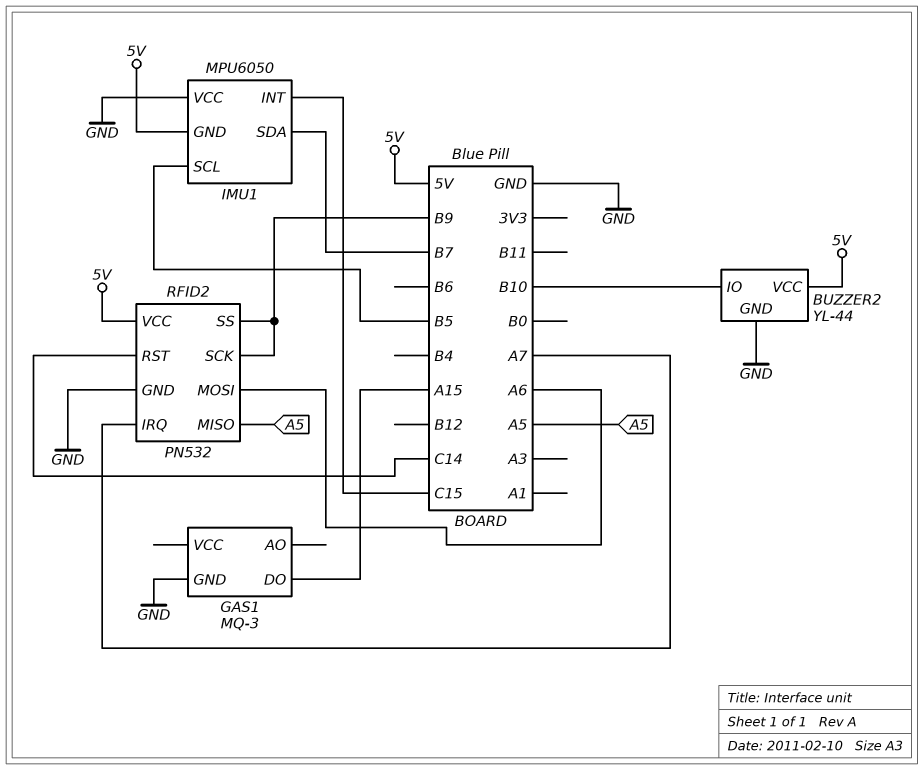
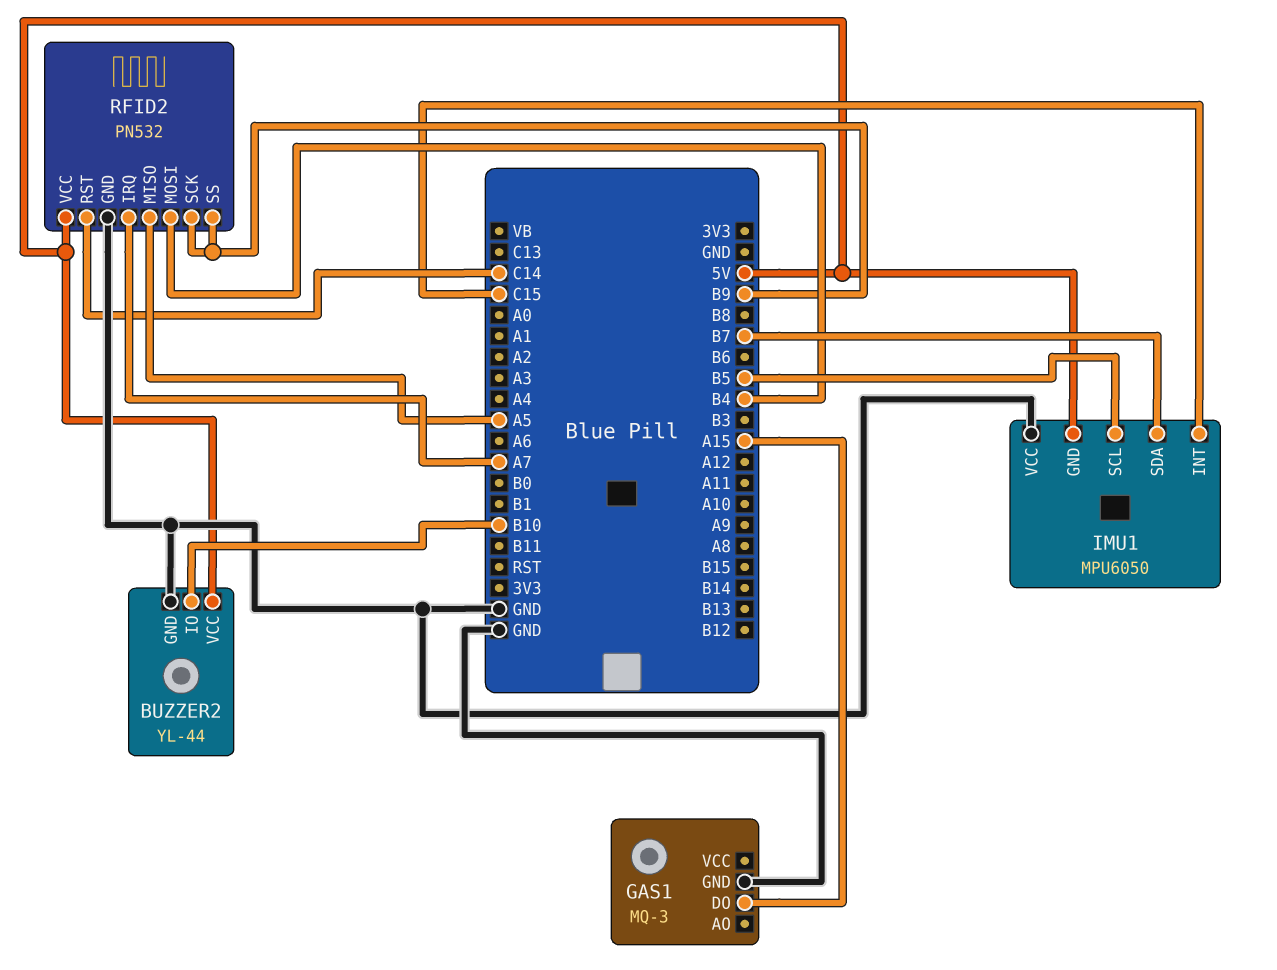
RFID2 pin MOSI: A6 -> B4

